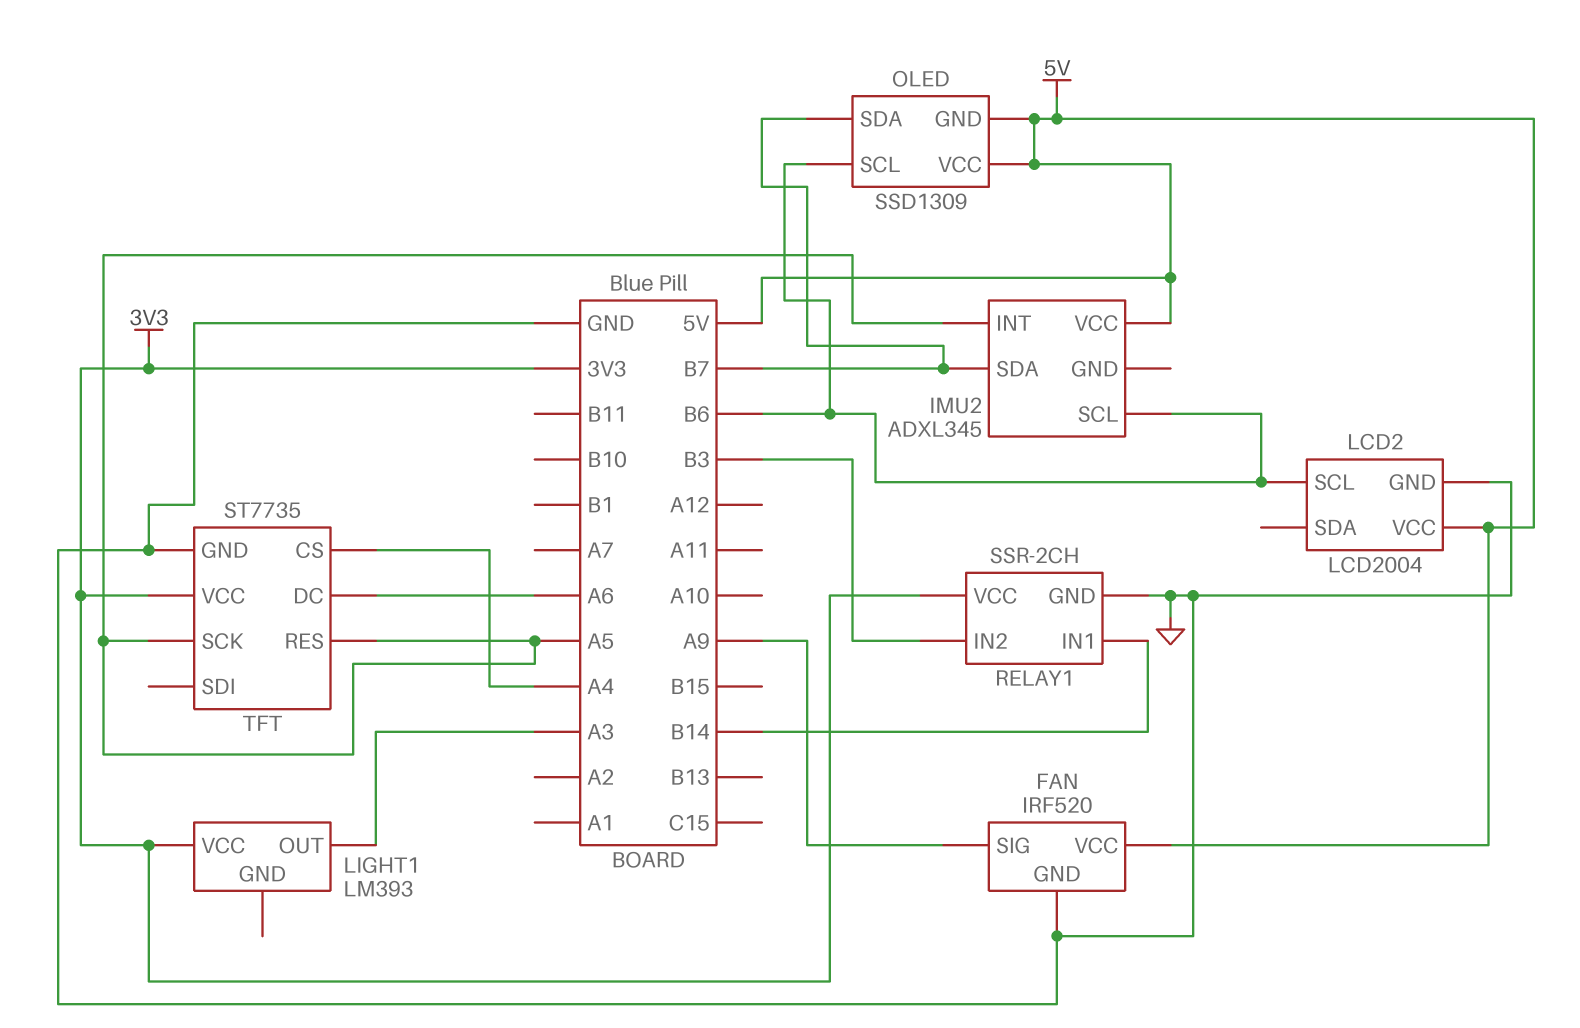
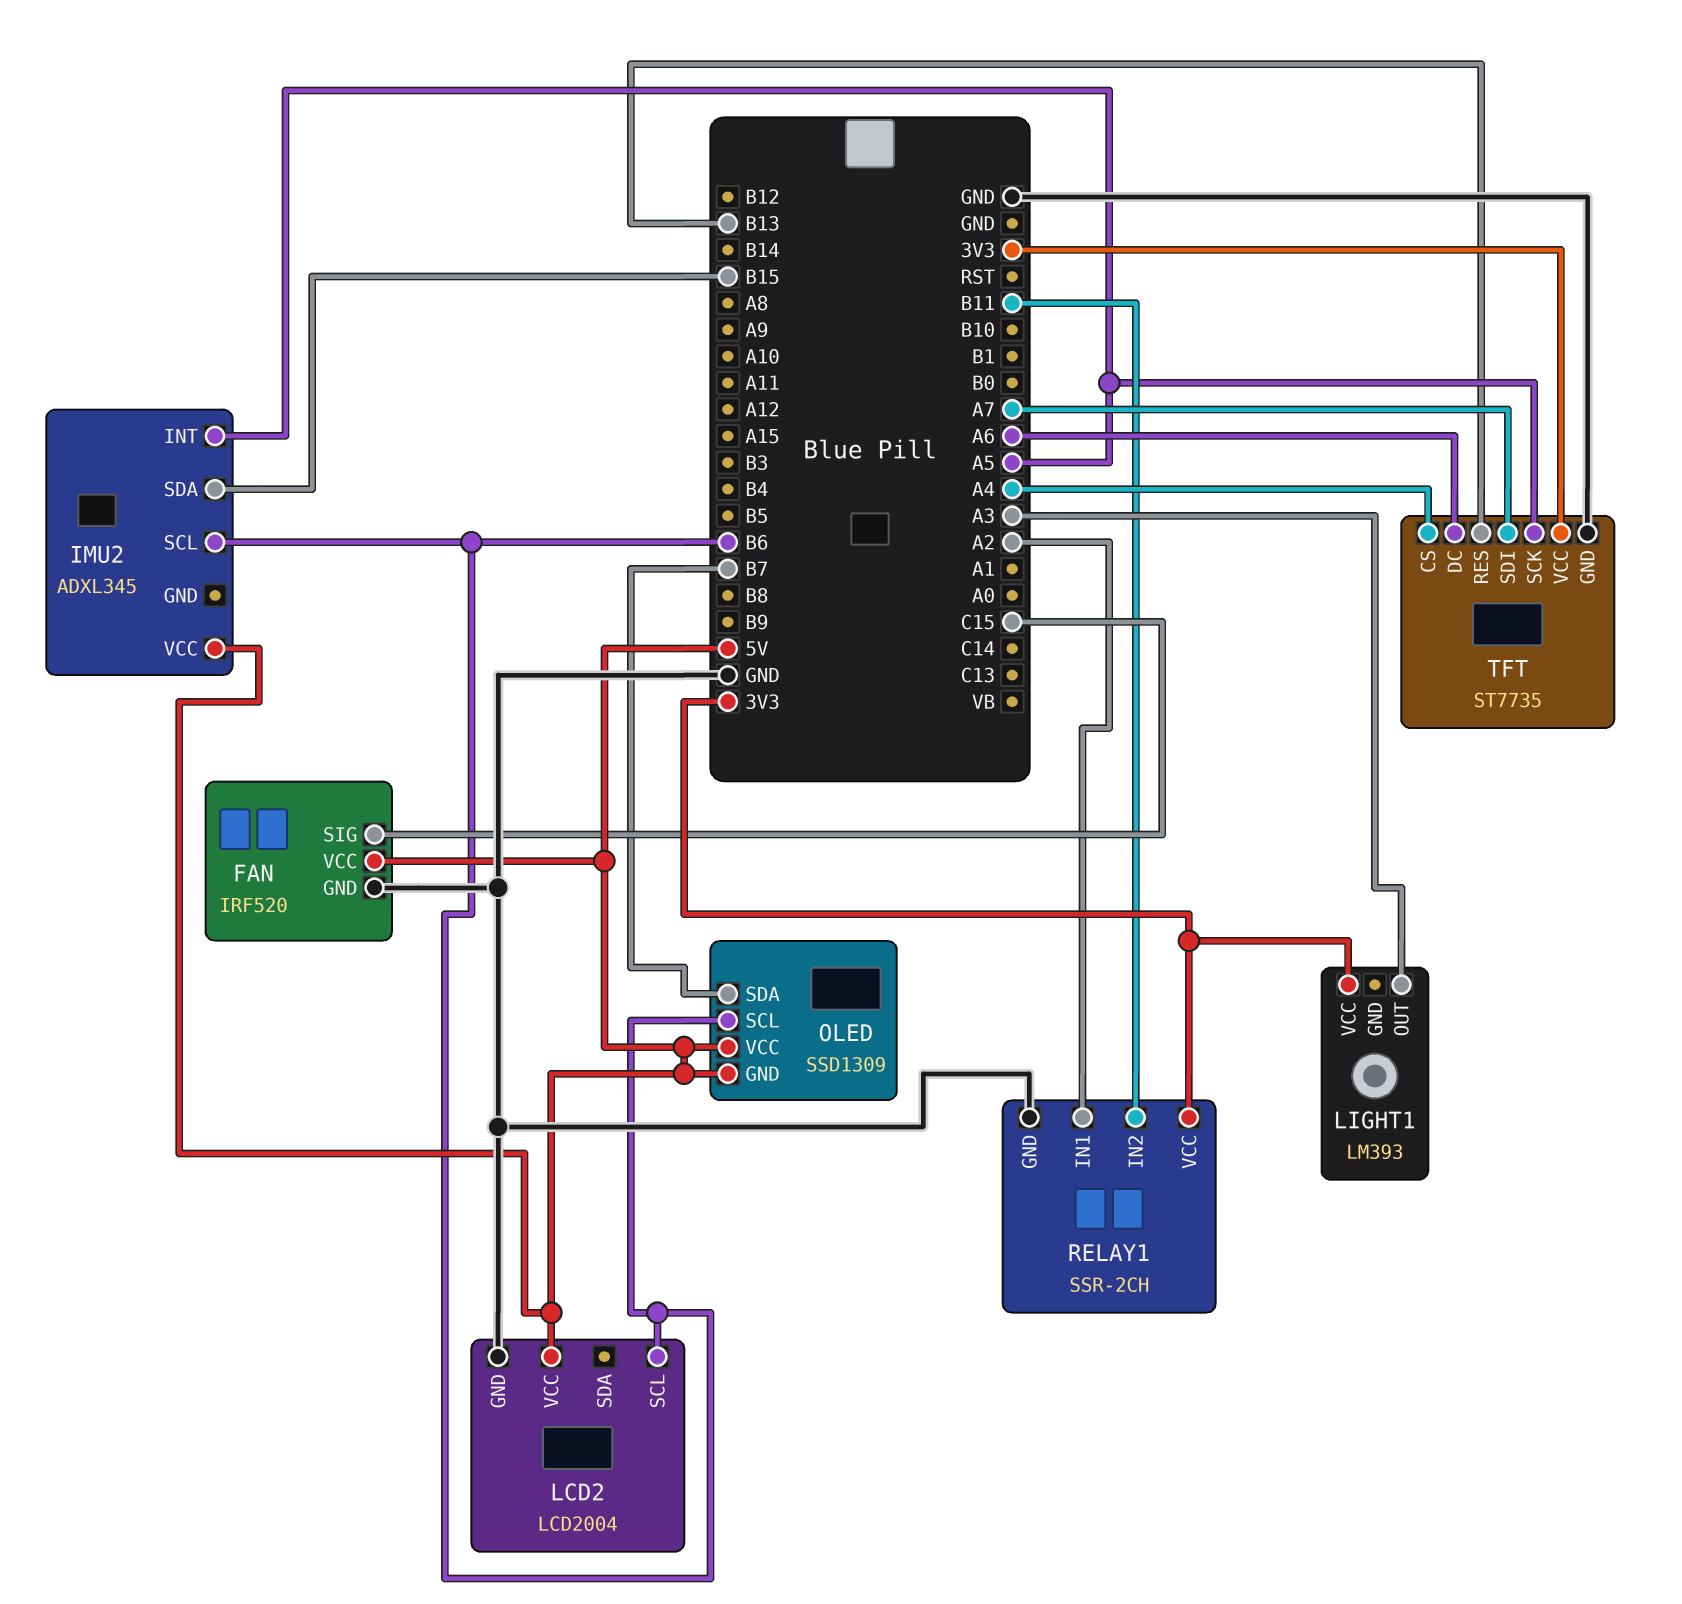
FAN pin SIG: A9 -> C15
IMU2 pin SDA: B7 -> B15
RELAY1 pin IN1: B14 -> A2
RELAY1 pin IN2: B3 -> B11
TFT pin RES: A5 -> B13
TFT pin SDI: none -> A7

